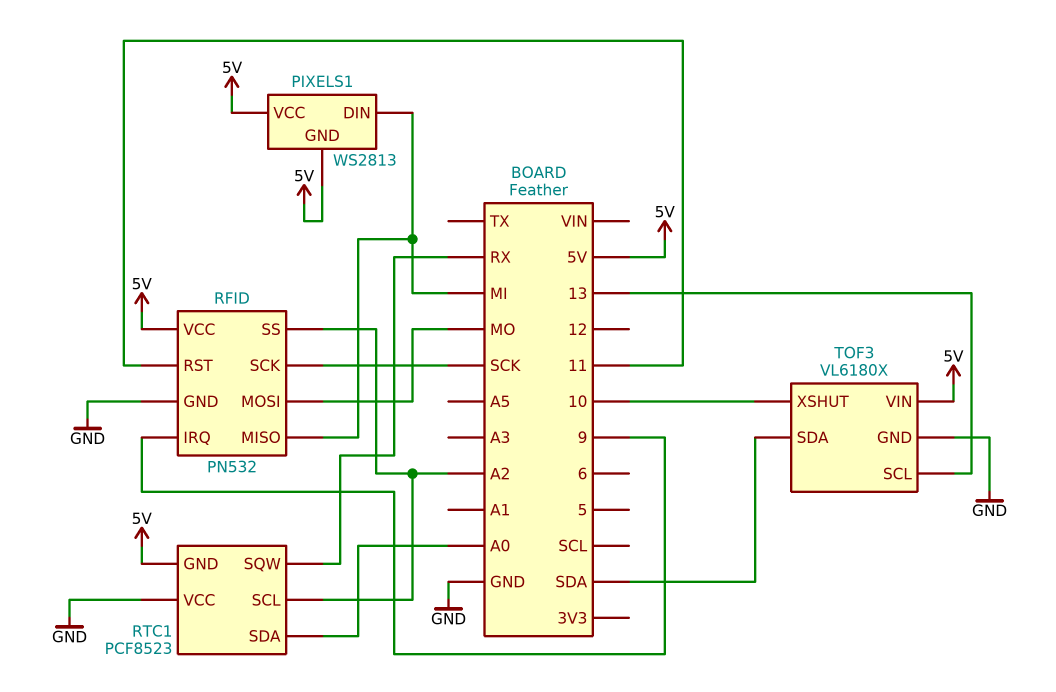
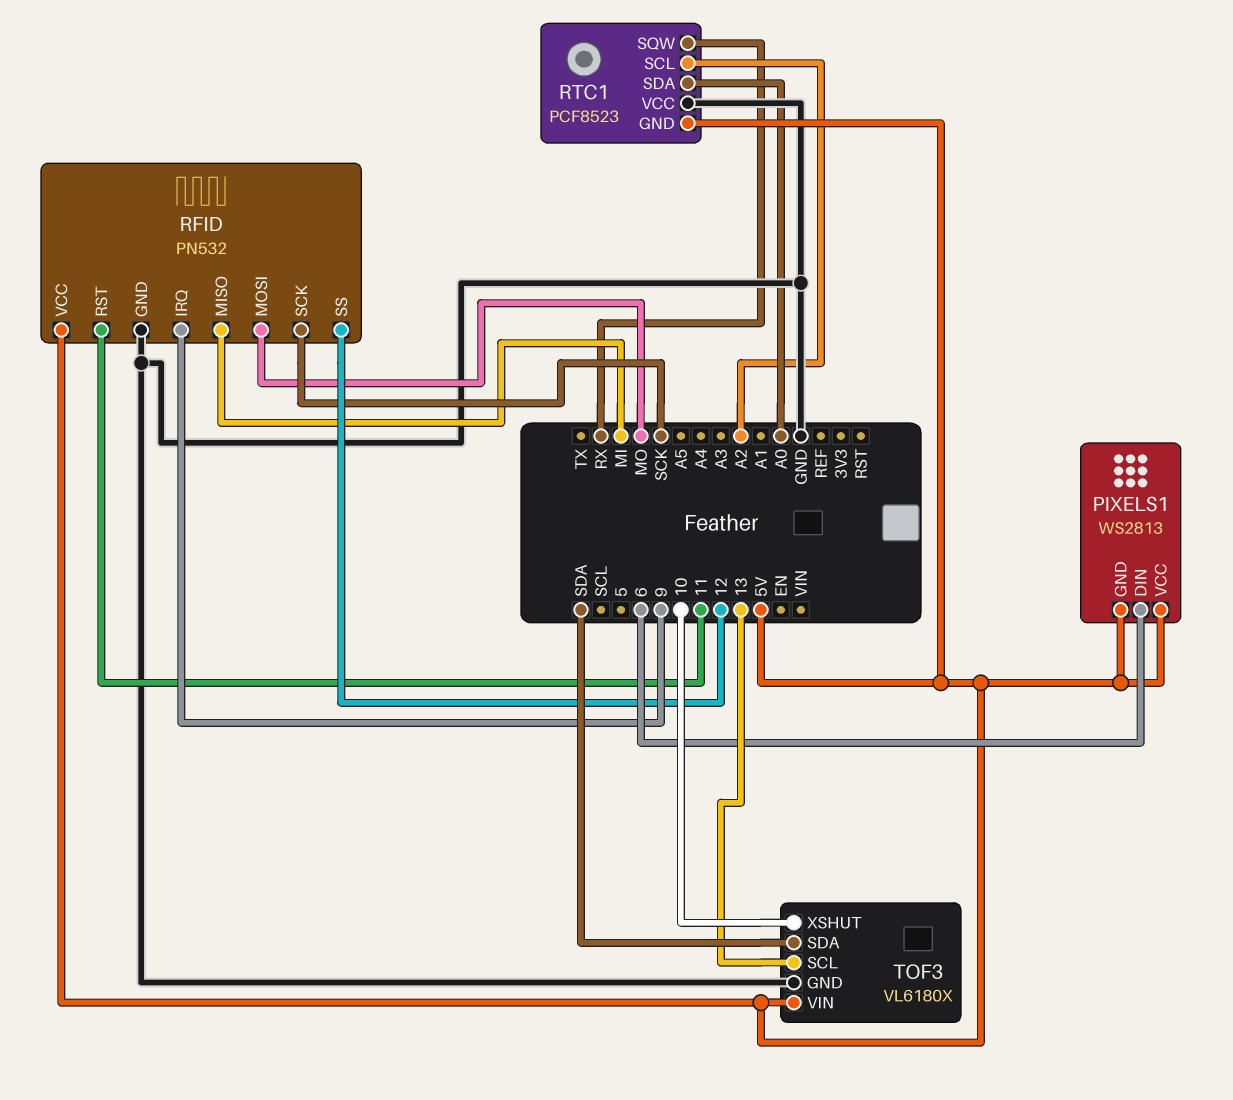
PIXELS1 pin DIN: MI -> 6
RFID pin SS: A2 -> 12

